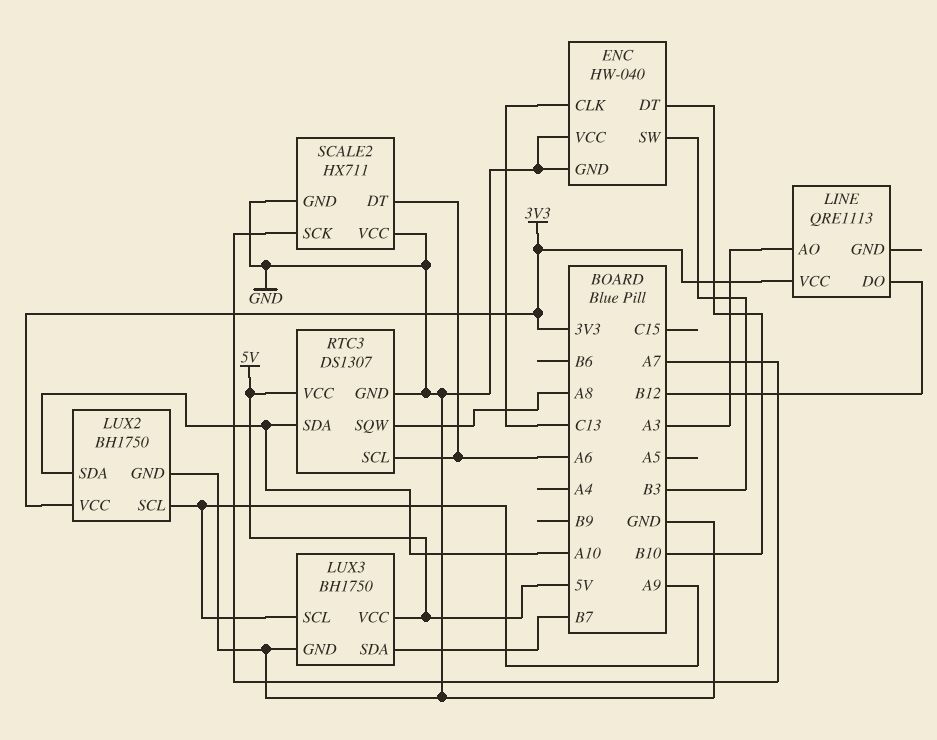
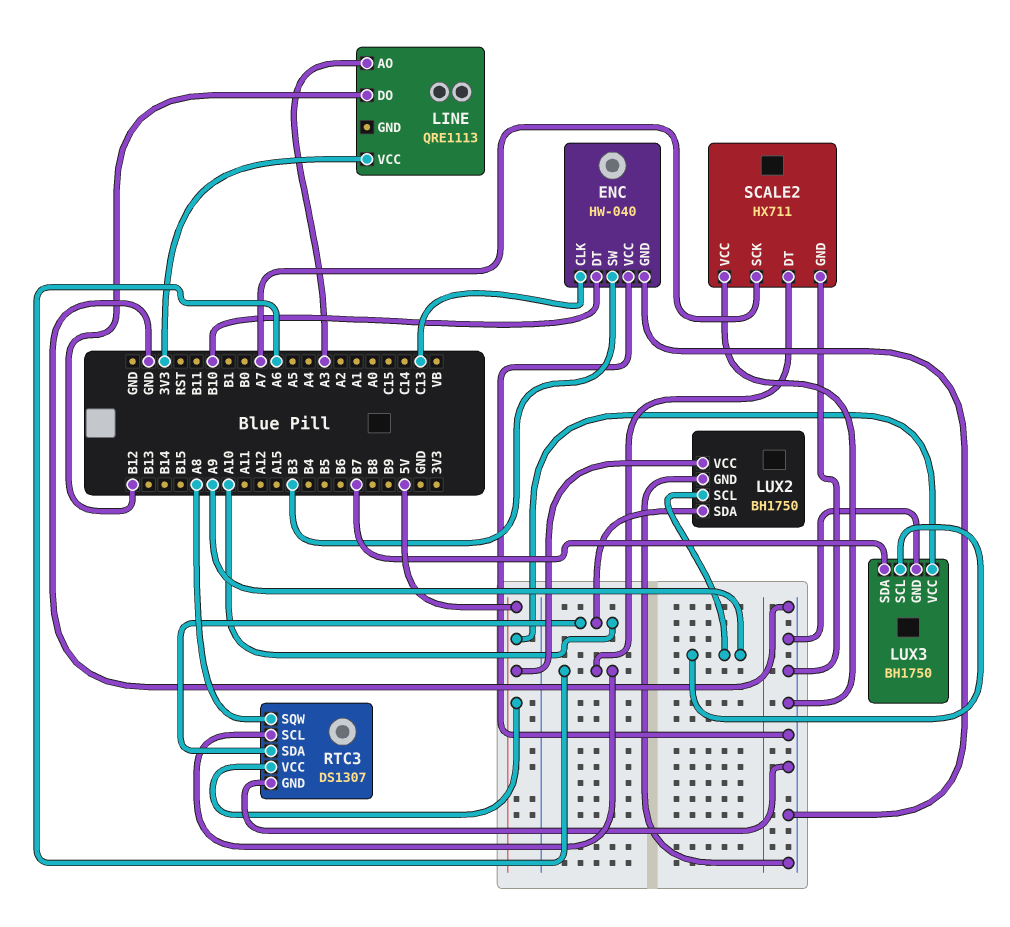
LUX2 pin VCC: 3V3 -> 5V

